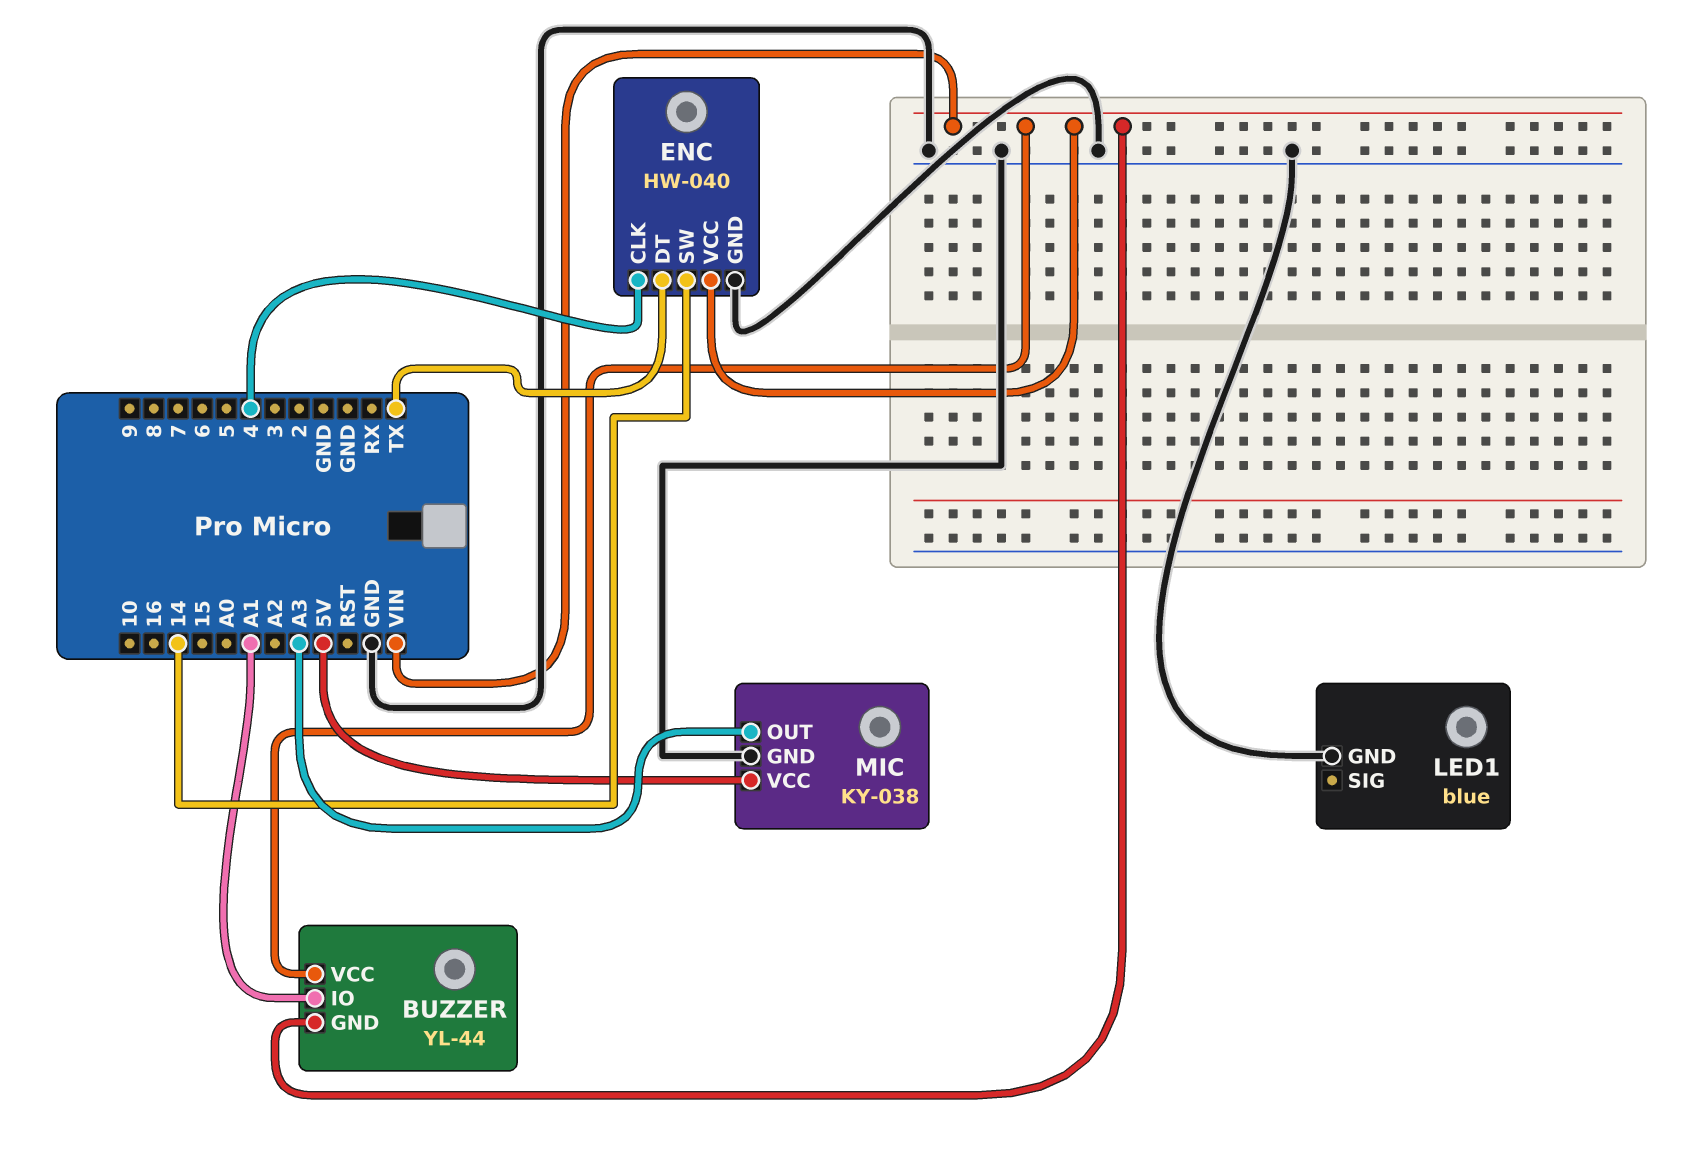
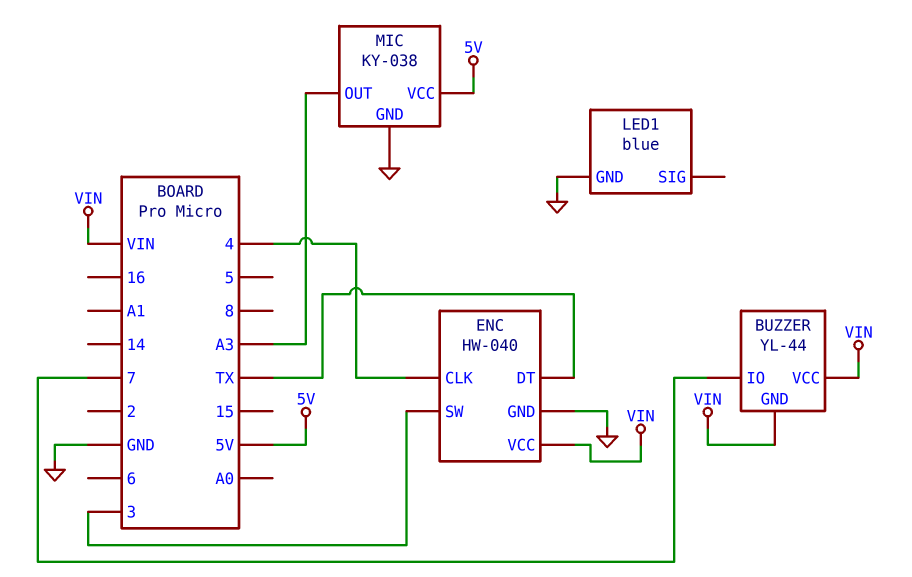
BUZZER pin IO: A1 -> 7
ENC pin SW: 14 -> 3

